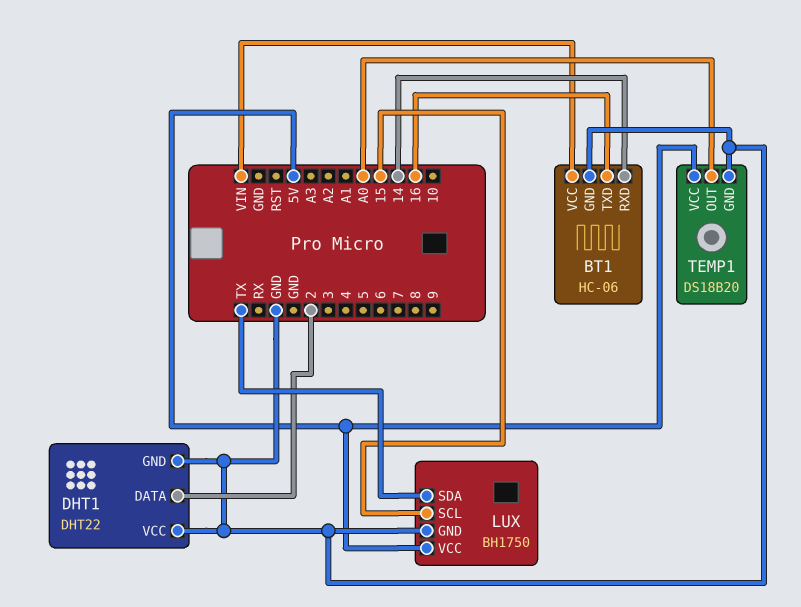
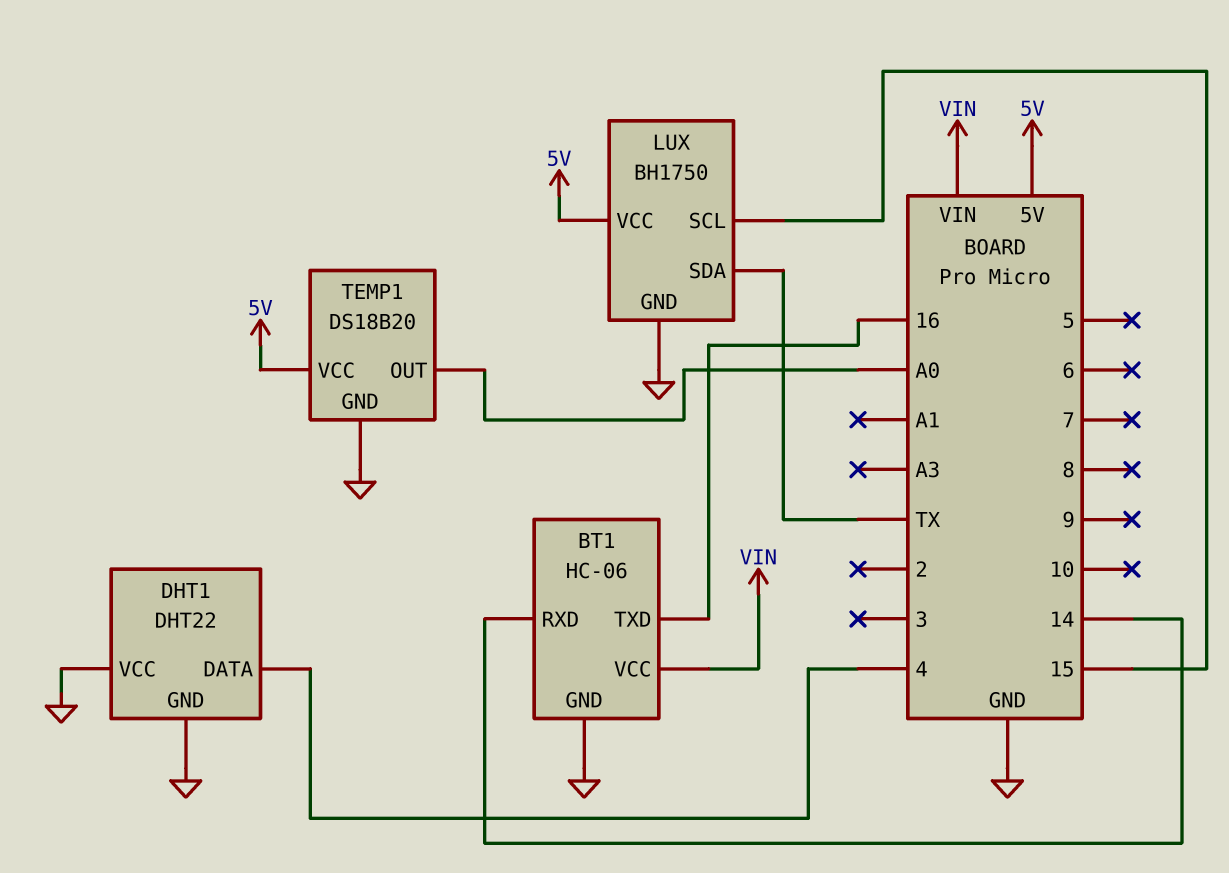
DHT1 pin DATA: 2 -> 4

